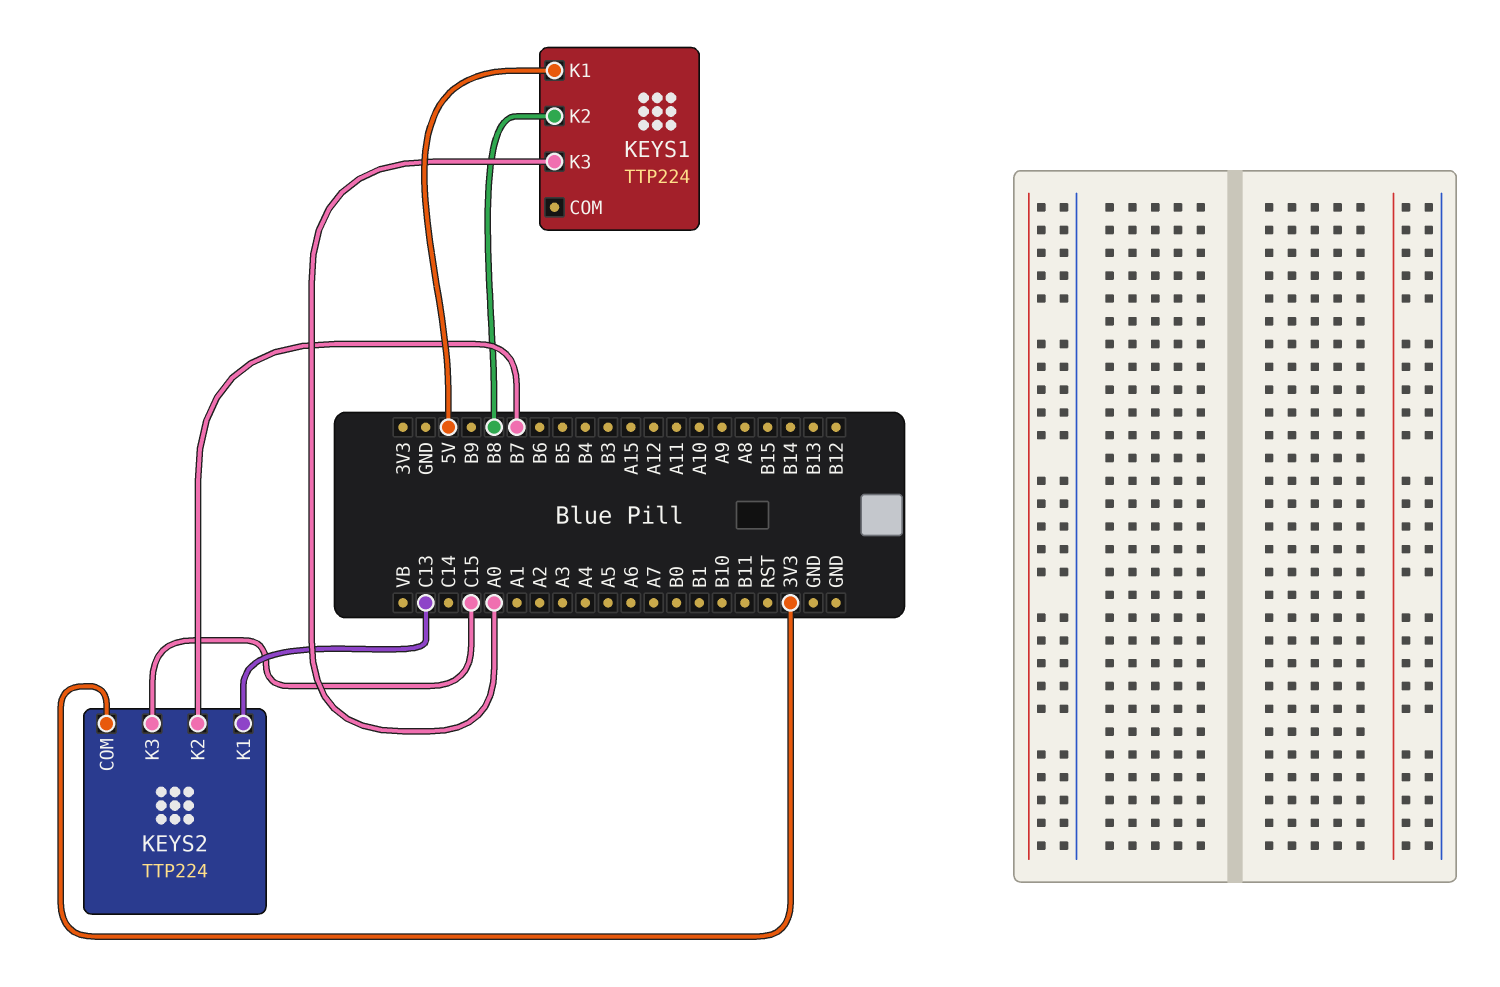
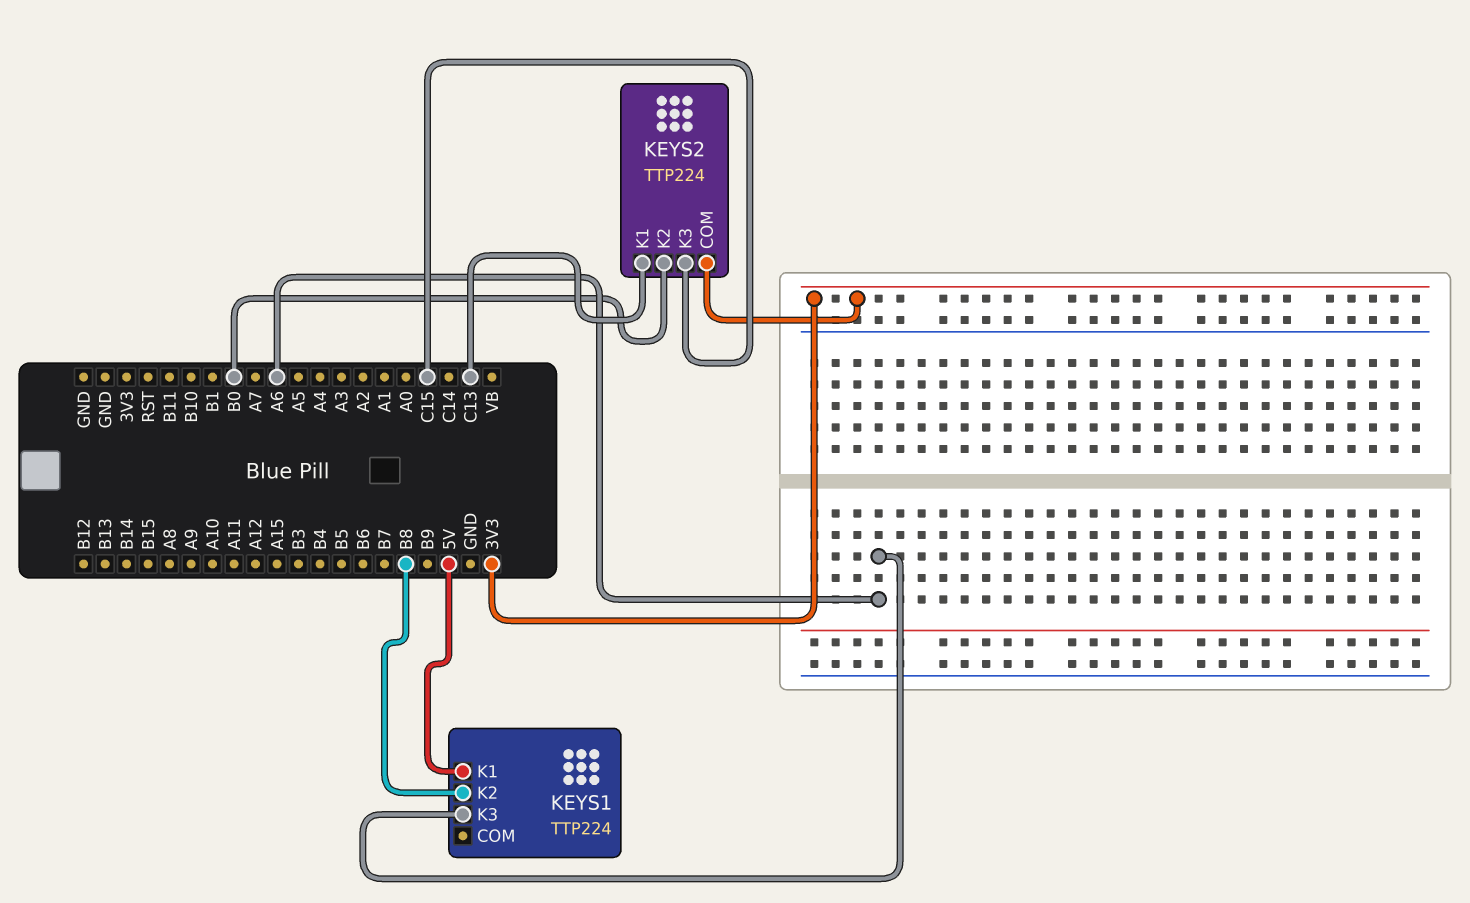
KEYS1 pin K3: A0 -> A6
KEYS2 pin K2: B7 -> B0

